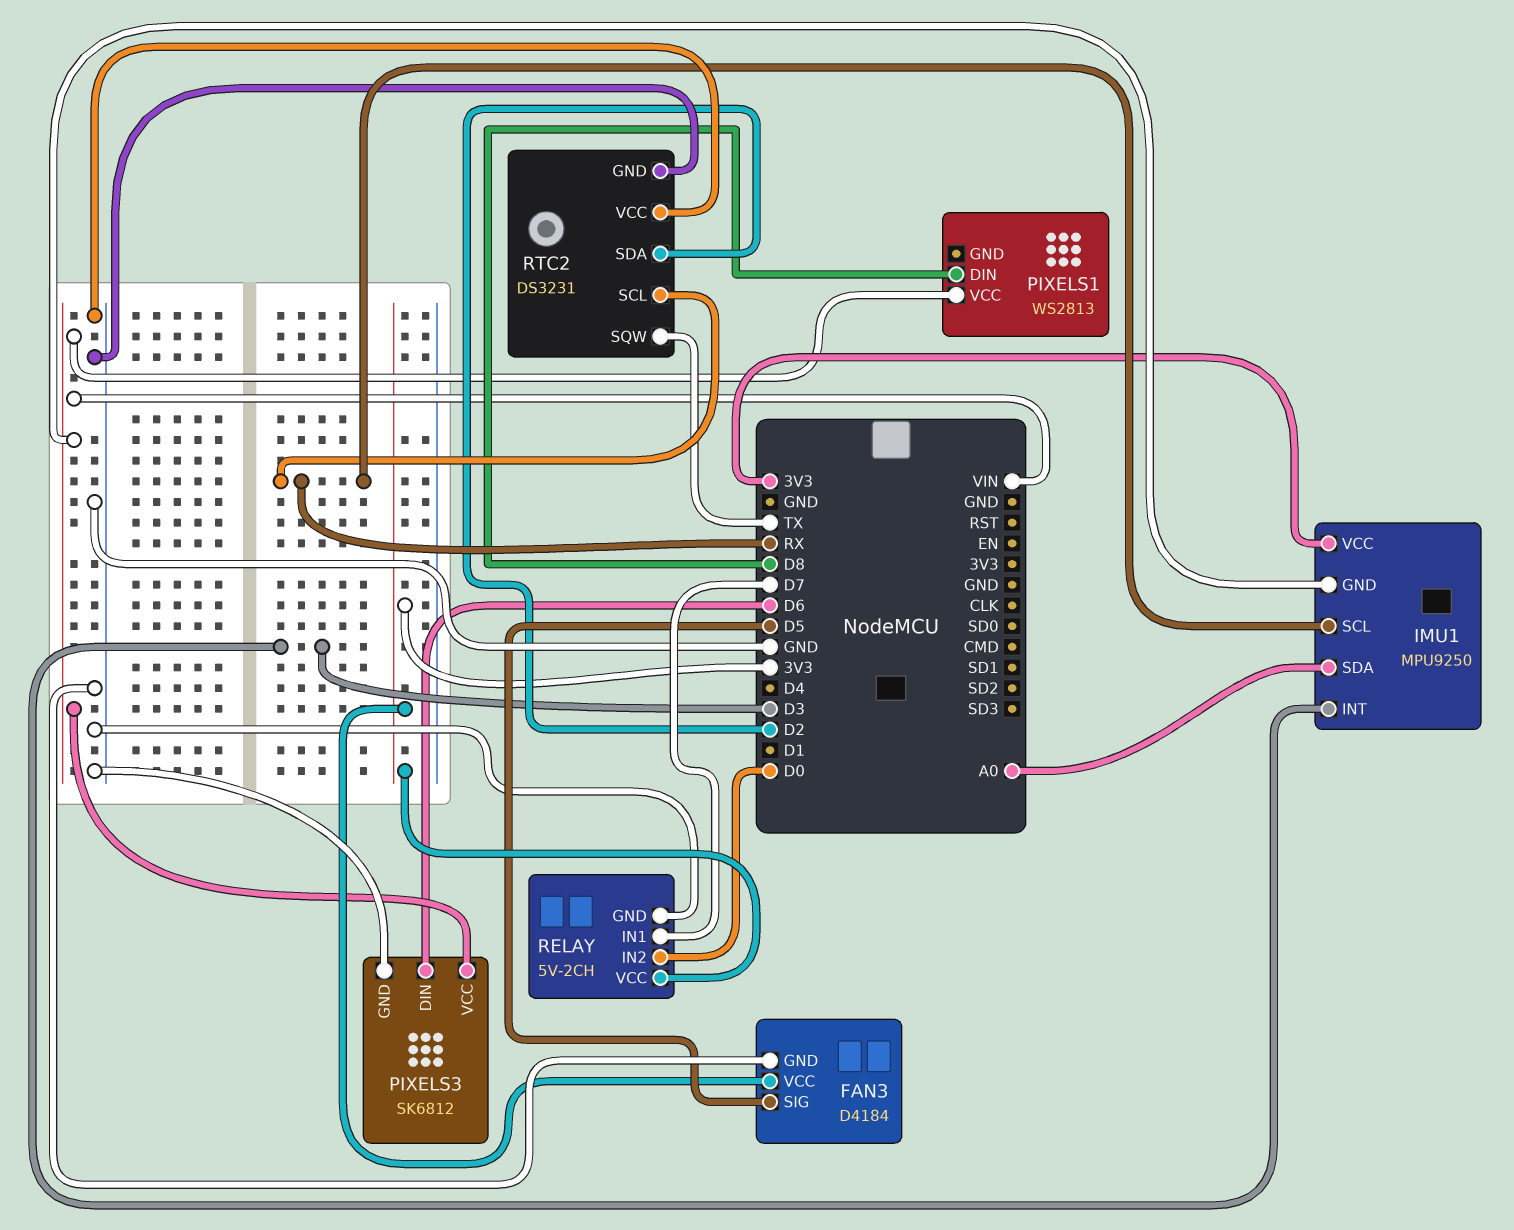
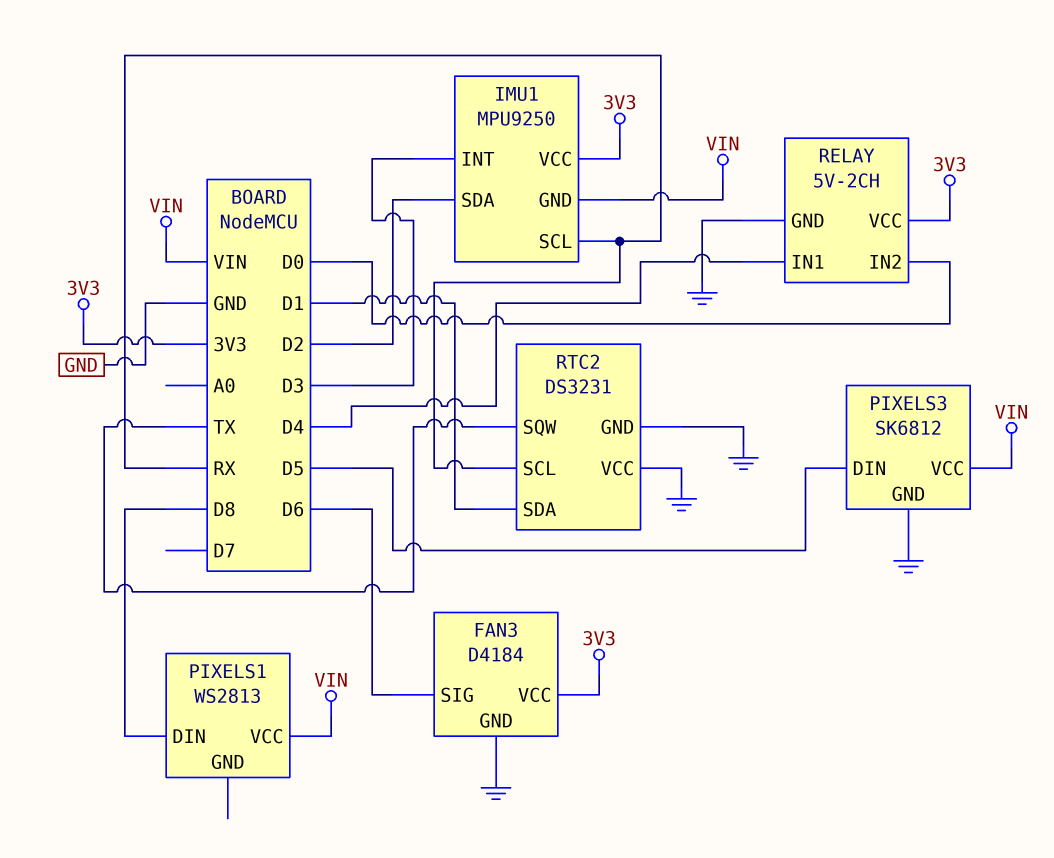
FAN3 pin SIG: D5 -> D6
IMU1 pin SDA: A0 -> D2
PIXELS3 pin DIN: D6 -> D5
RELAY pin IN1: D7 -> D4
RTC2 pin SDA: D2 -> D1

